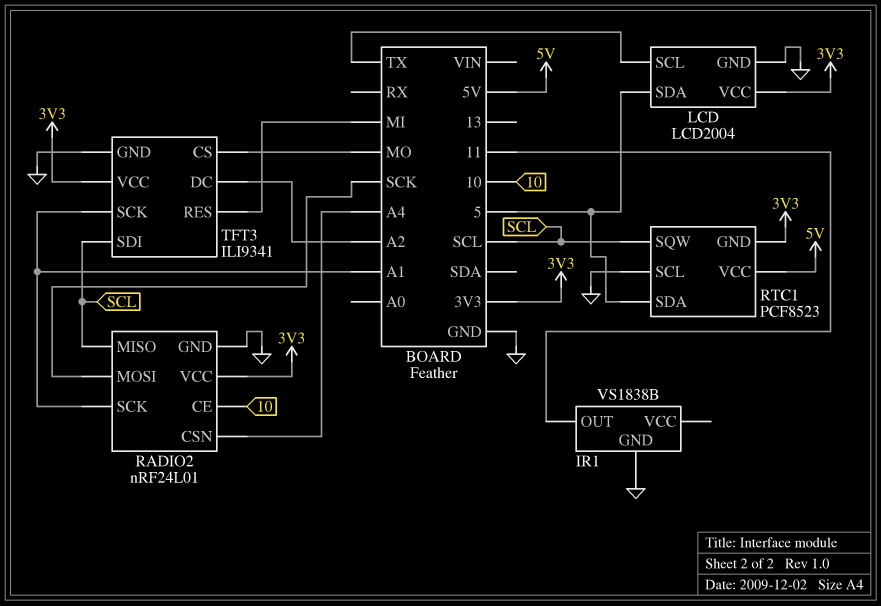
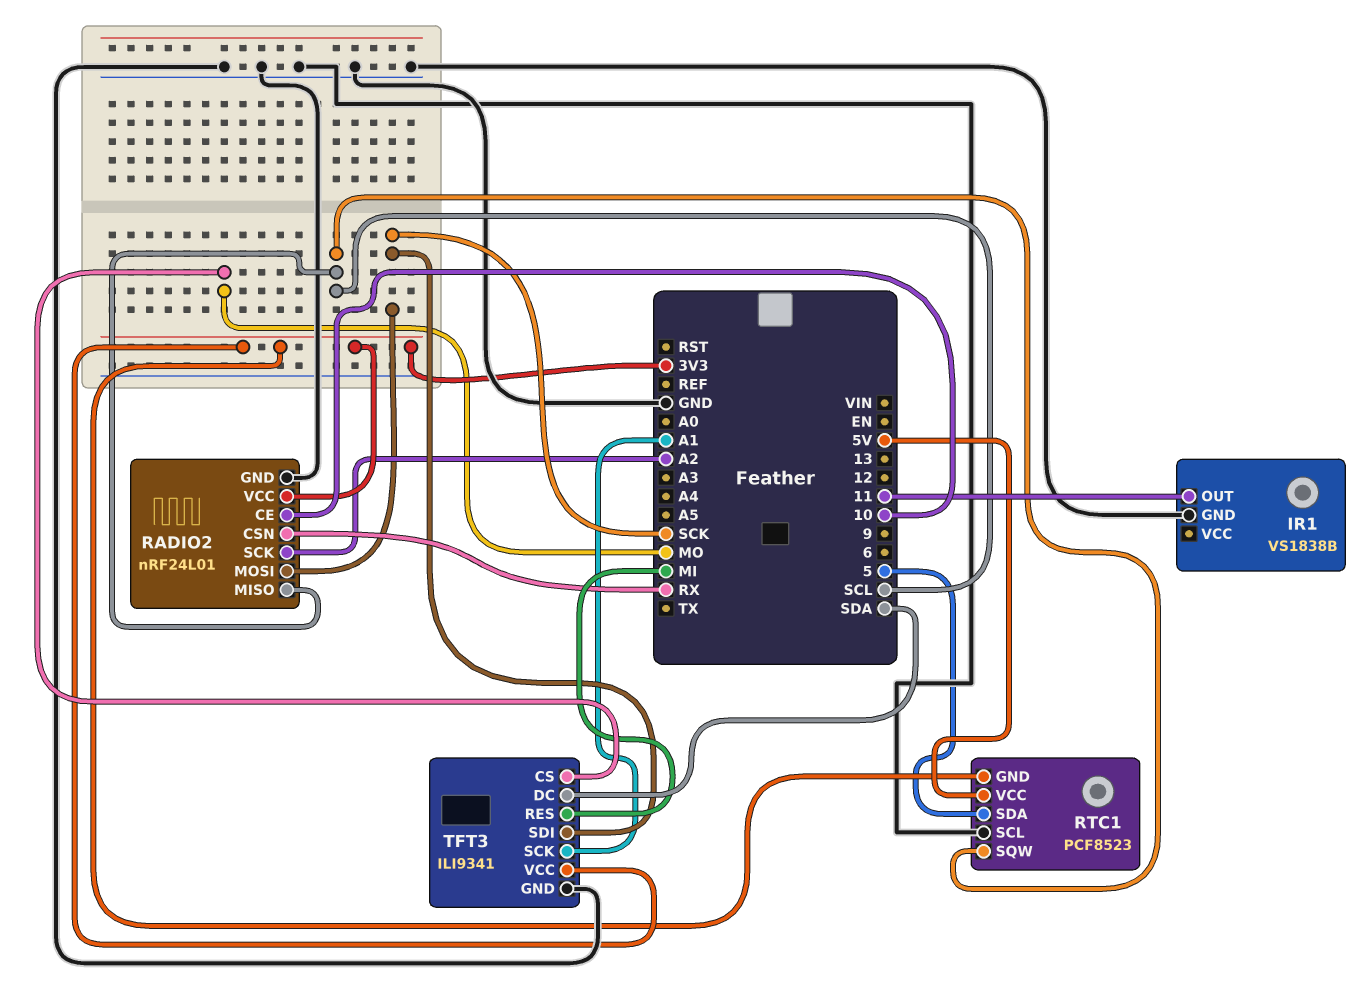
LCD: LCD2004 -> none
LCD pin GND: GND -> none
LCD pin SCL: TX -> none
LCD pin SDA: 5 -> none
LCD pin VCC: 3V3 -> none
RADIO2 pin CSN: A4 -> RX
RADIO2 pin SCK: A1 -> A2
TFT3 pin DC: A2 -> SDA
TFT3 pin SDI: SCL -> SCK

